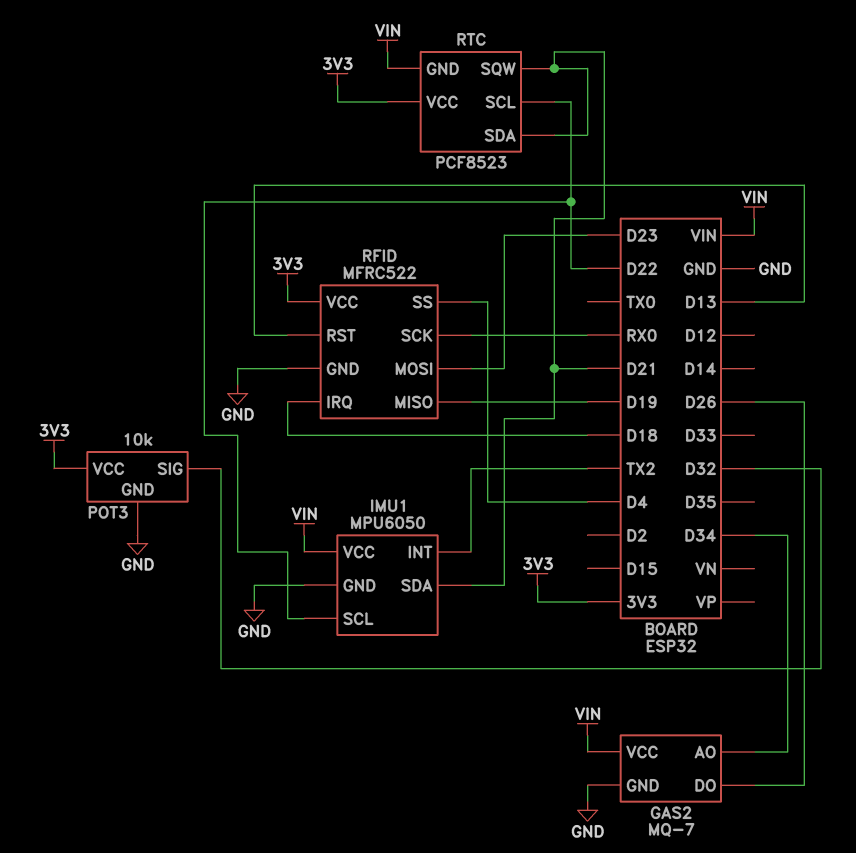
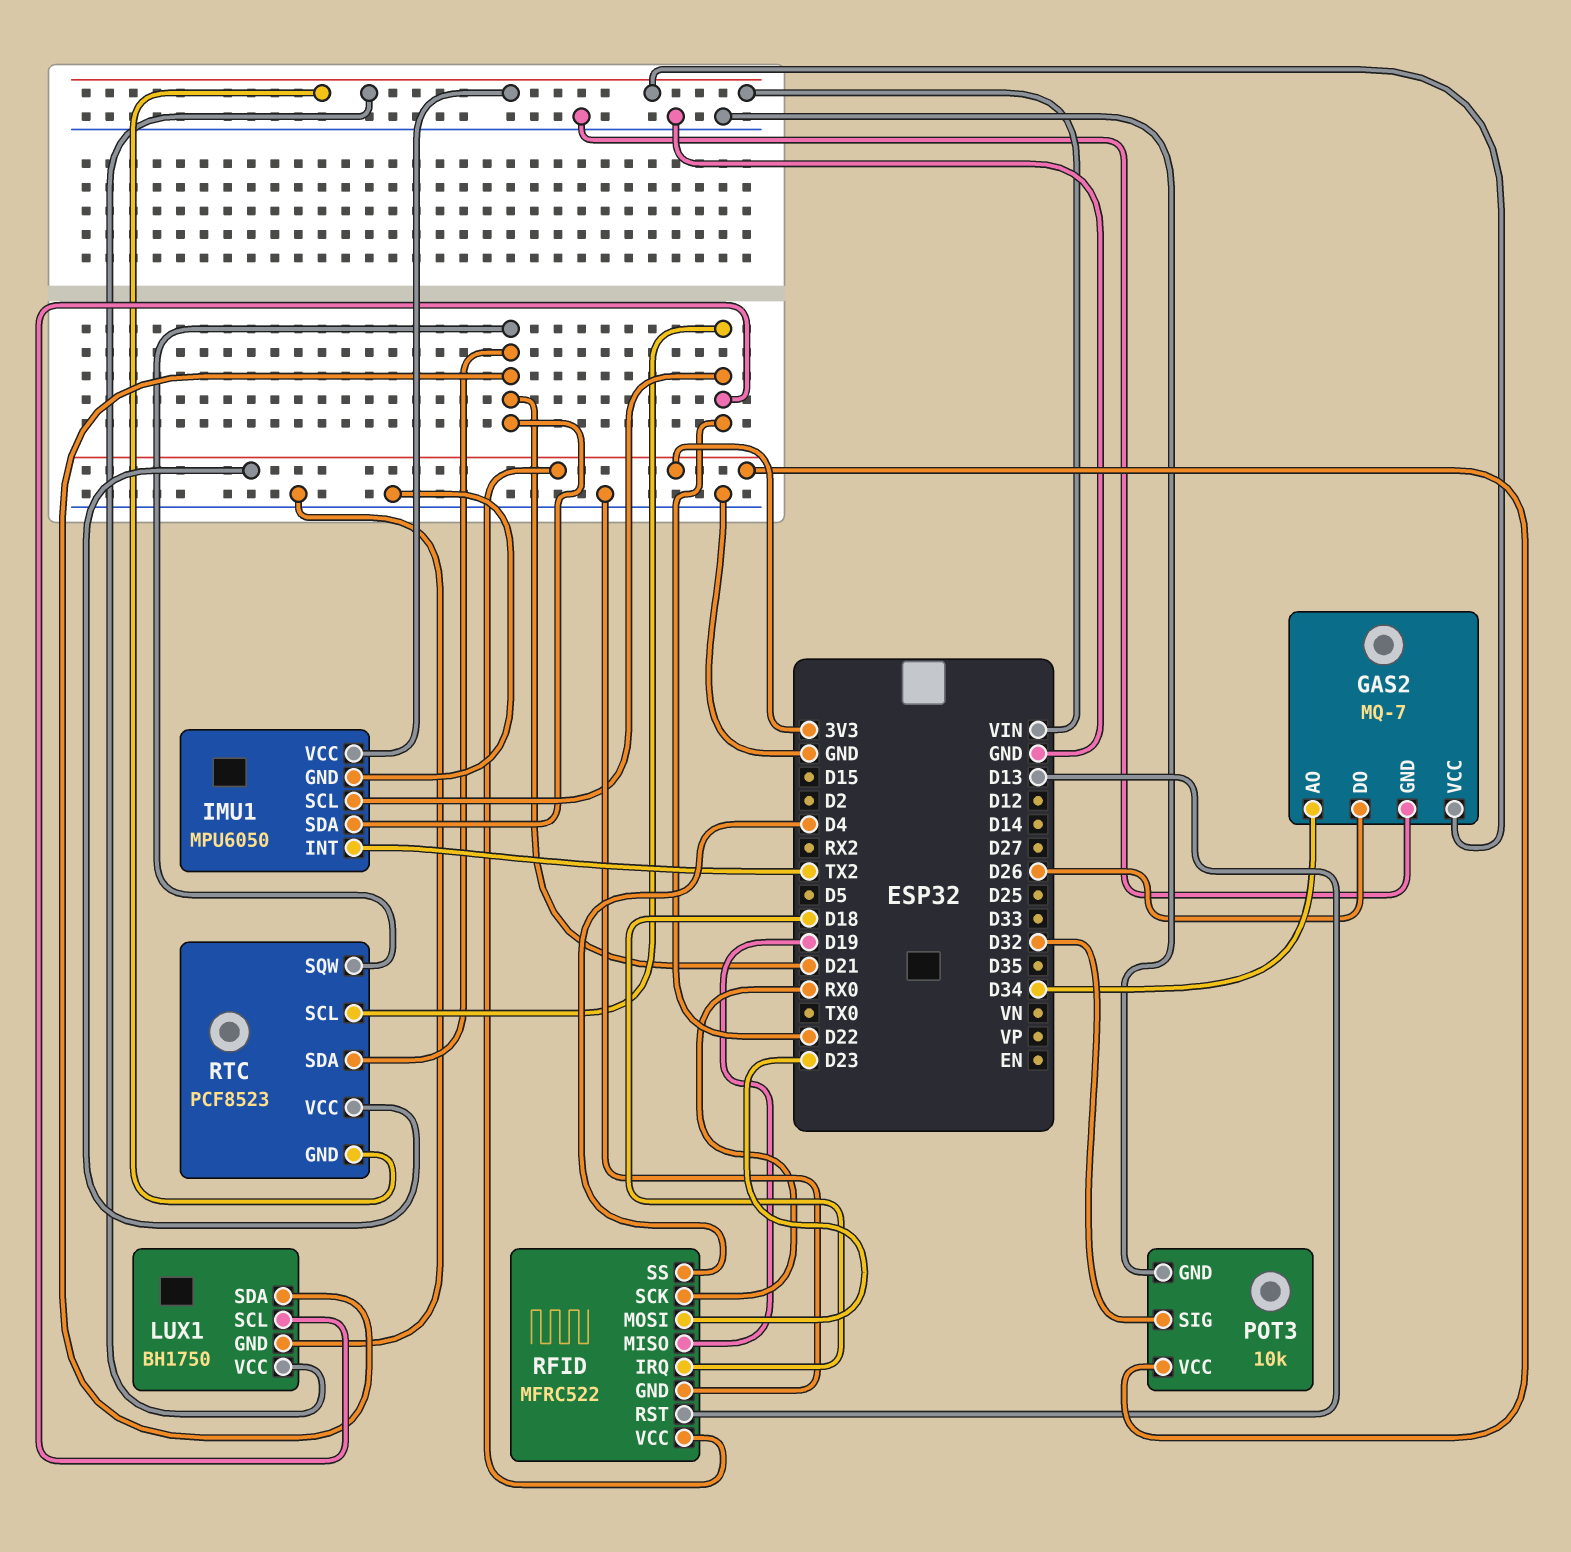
LUX1: none -> BH1750
LUX1 pin GND: none -> GND
LUX1 pin SCL: none -> D22
LUX1 pin SDA: none -> D21
LUX1 pin VCC: none -> VIN

